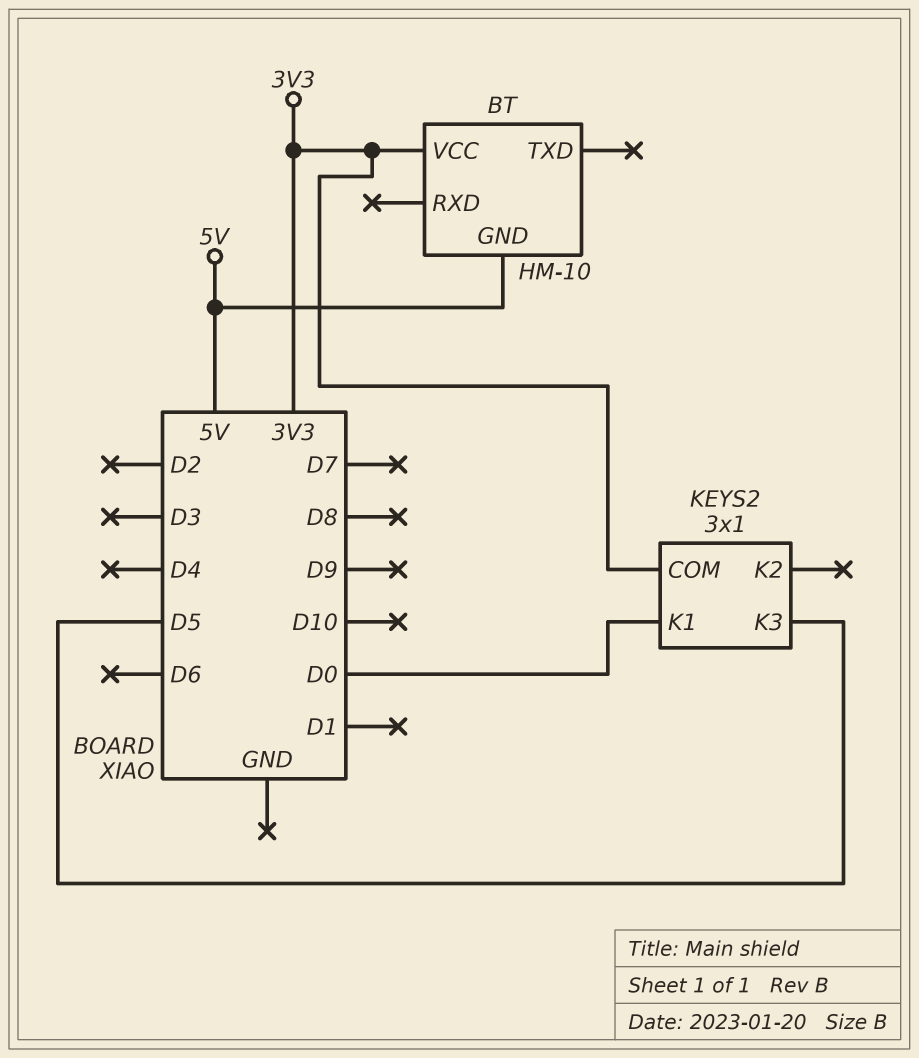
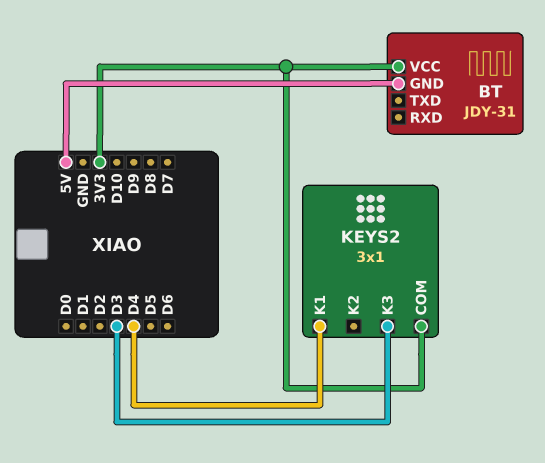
BT: HM-10 -> JDY-31
KEYS2 pin K1: D0 -> D4
KEYS2 pin K3: D5 -> D3

